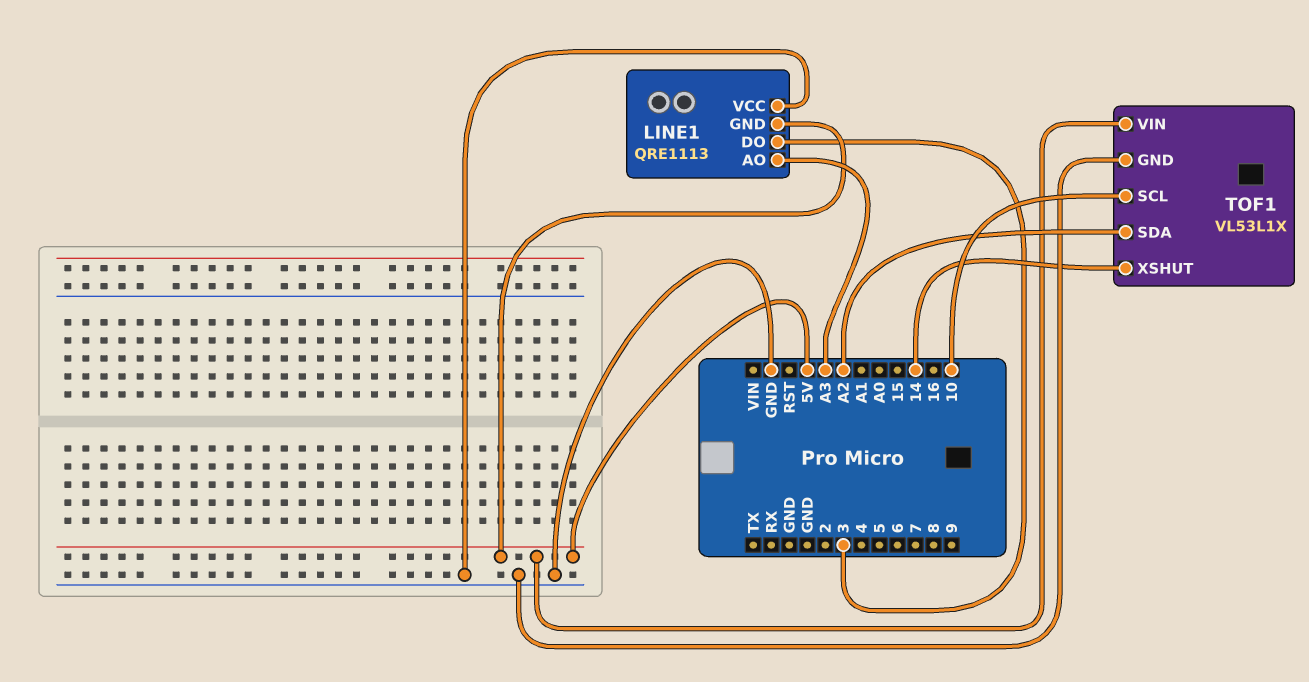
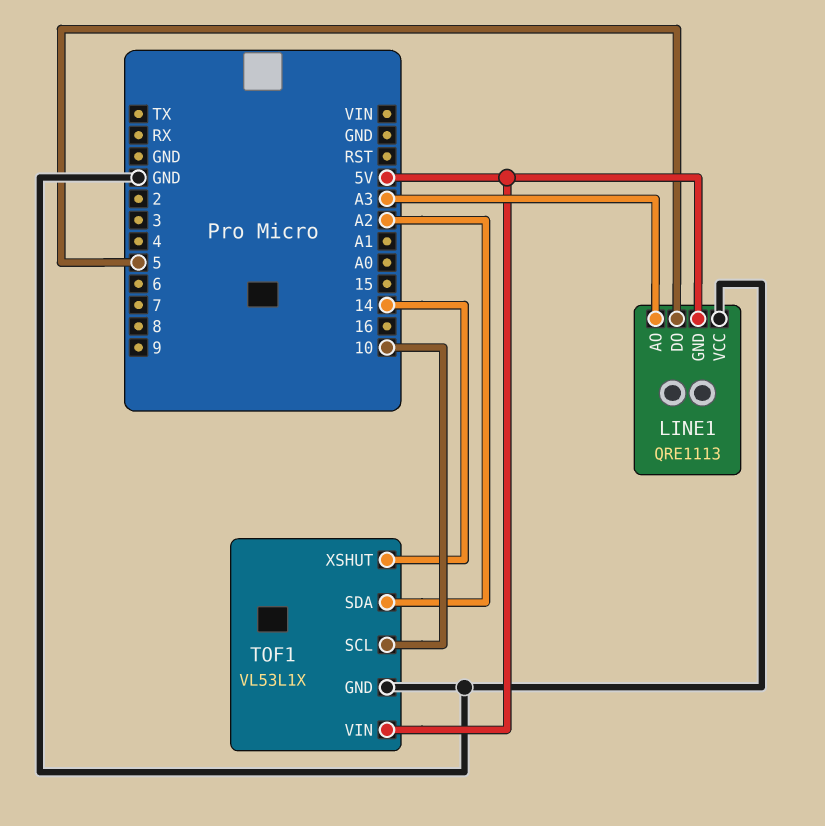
LINE1 pin DO: 3 -> 5

